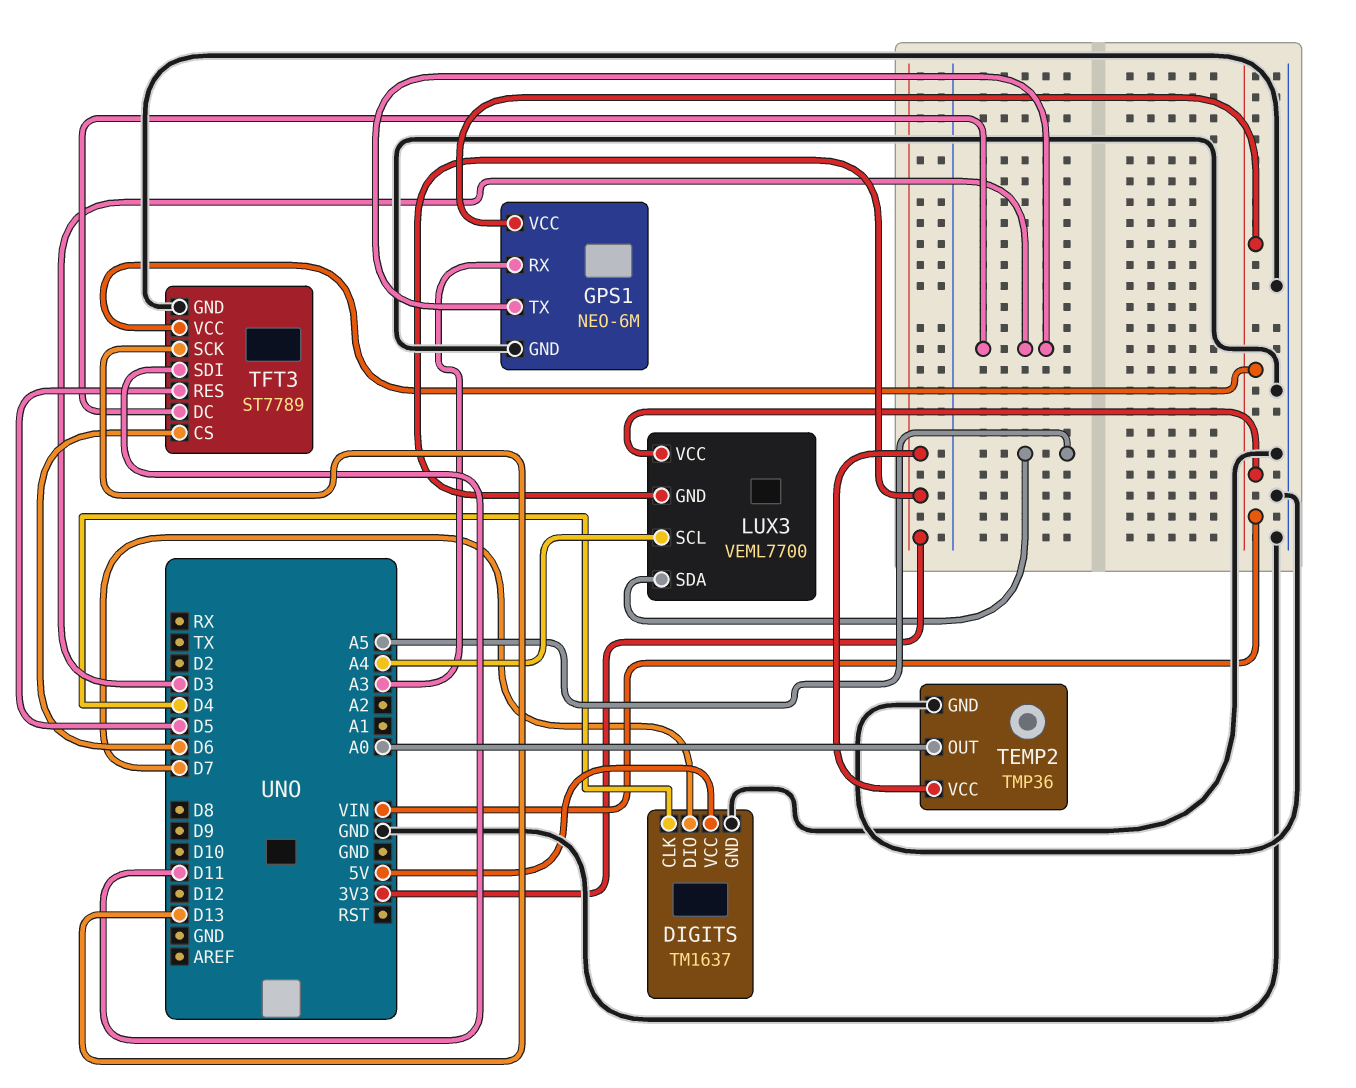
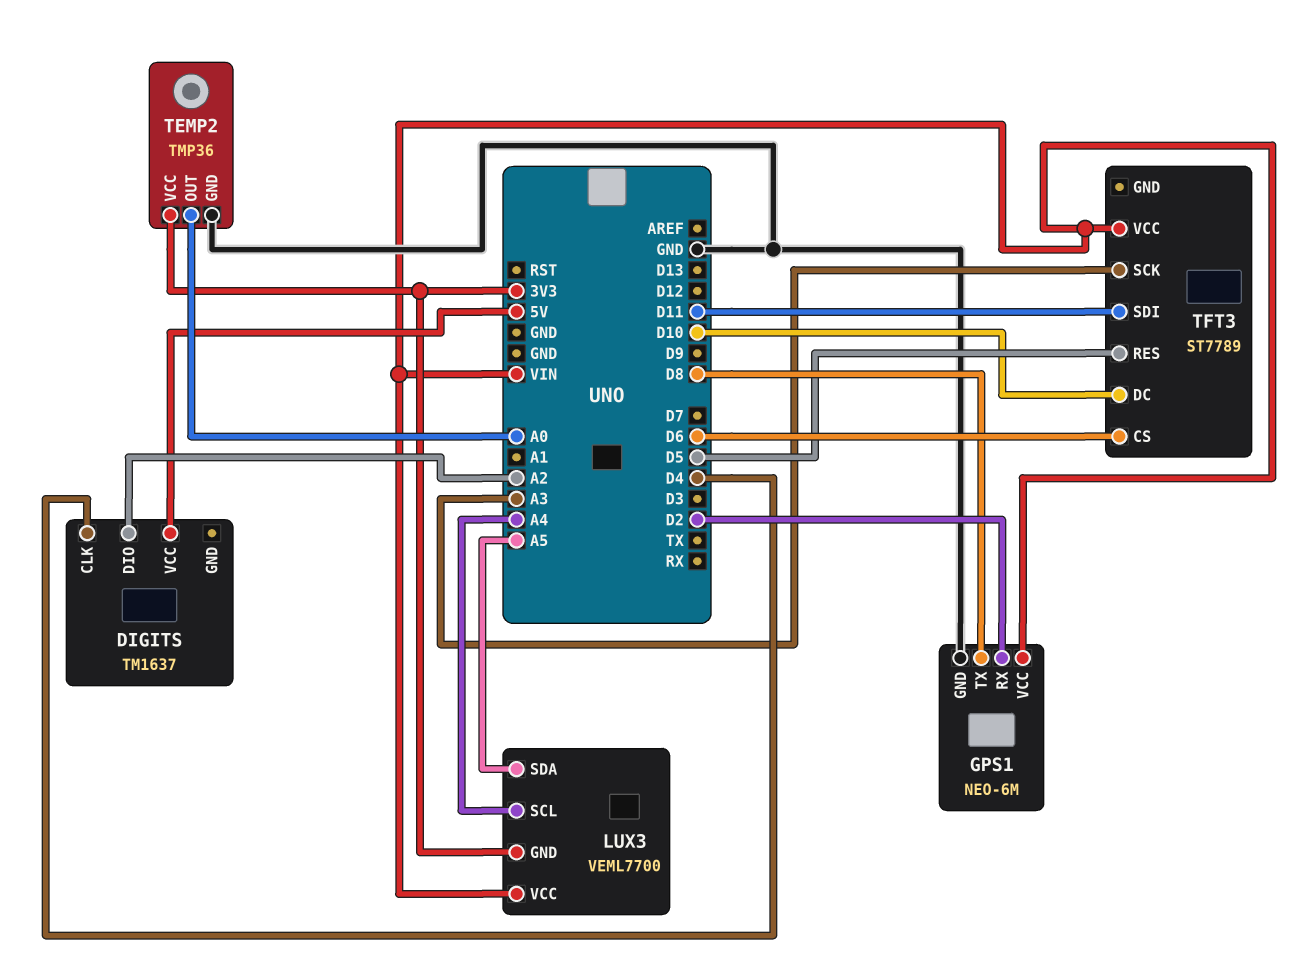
DIGITS pin DIO: D7 -> A2
DIGITS pin GND: GND -> none
GPS1 pin RX: A3 -> D2
GPS1 pin TX: D3 -> D8
TFT3 pin DC: D3 -> D10
TFT3 pin GND: GND -> none
TFT3 pin SCK: D13 -> A3

